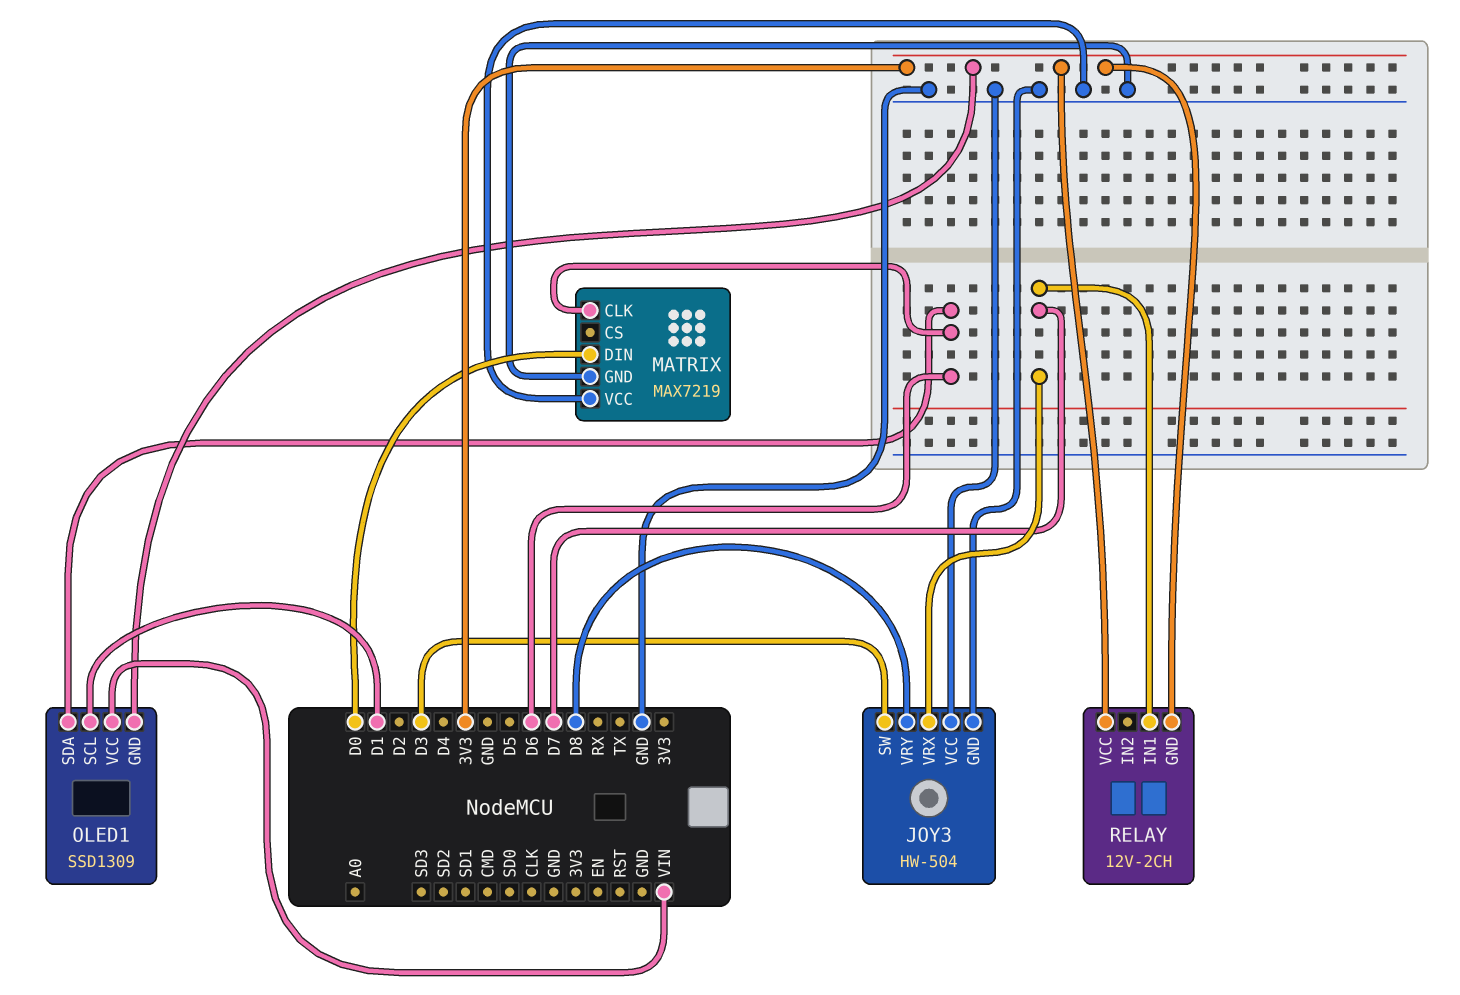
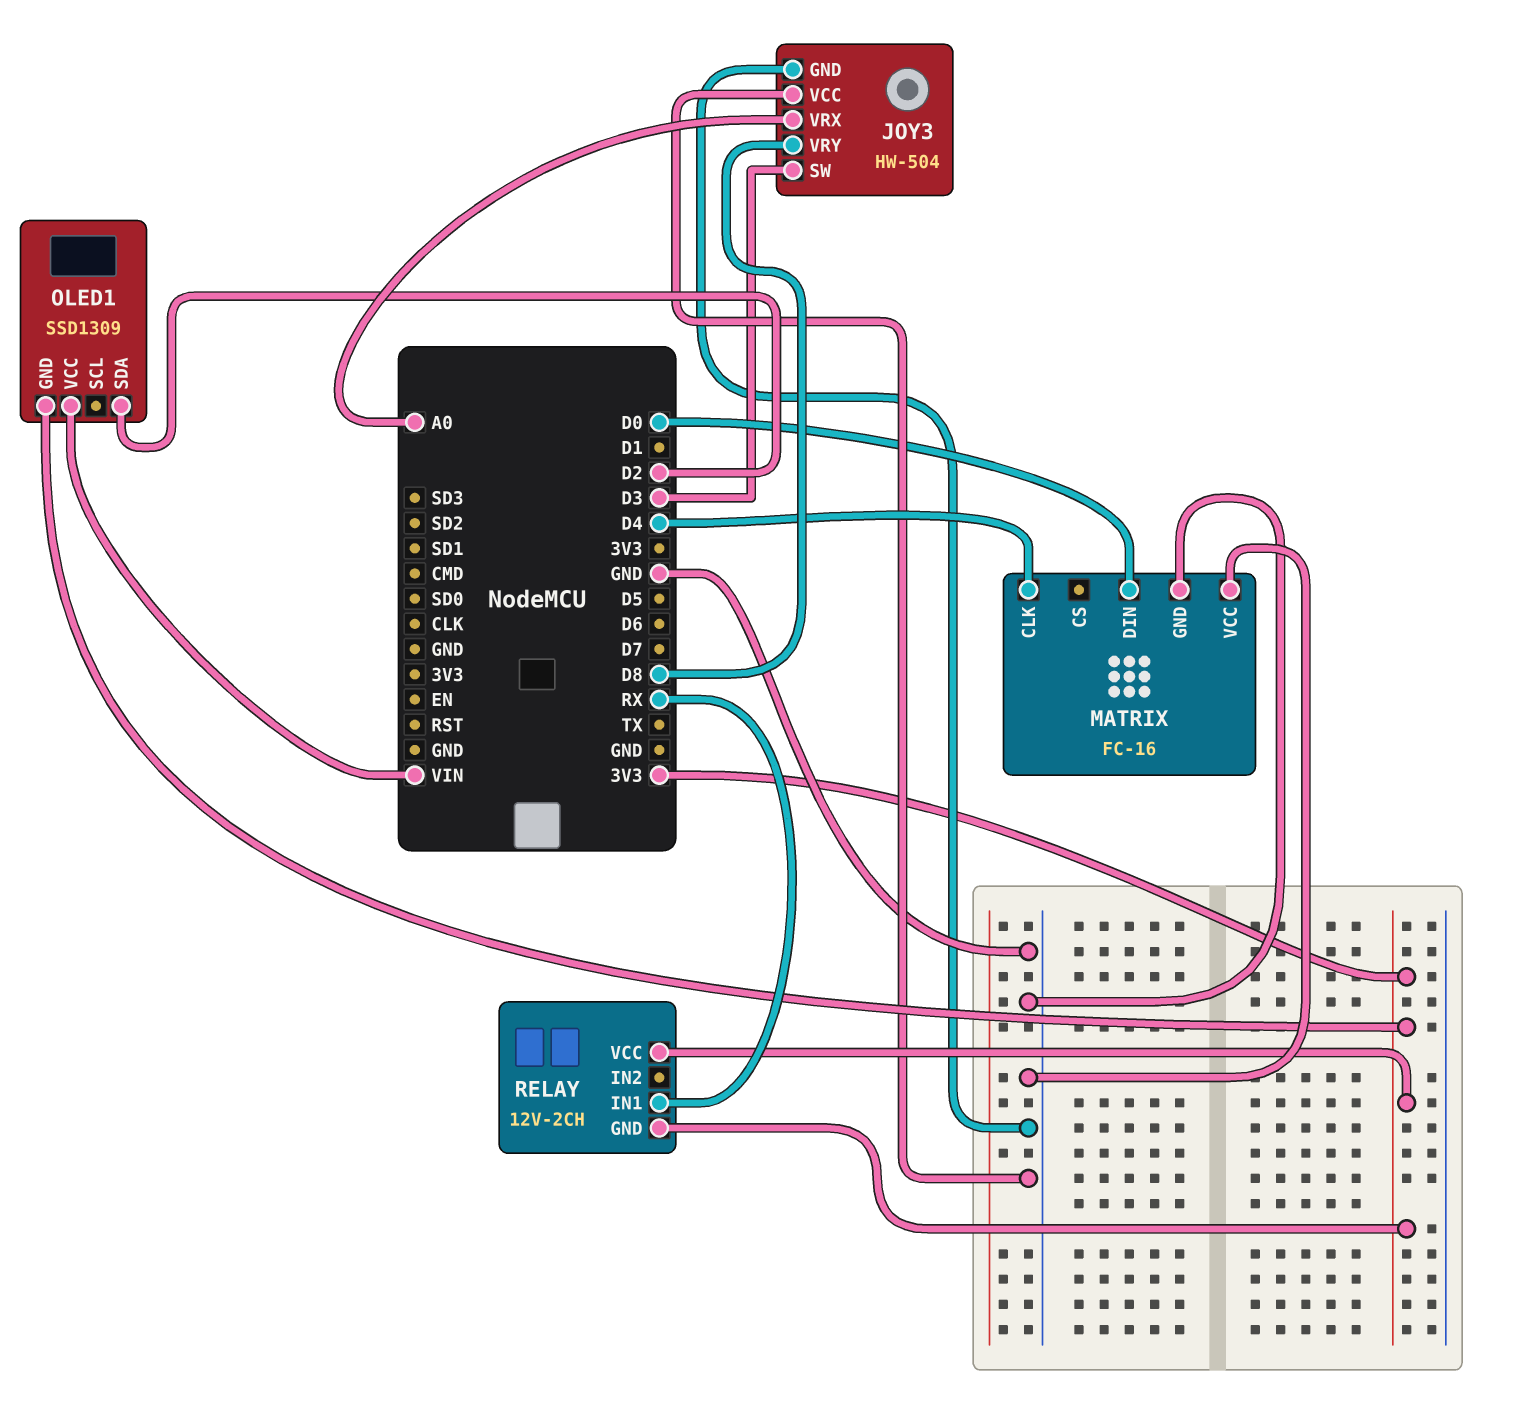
JOY3 pin VRX: D7 -> A0
MATRIX: MAX7219 -> FC-16
MATRIX pin CLK: D6 -> D4
OLED1 pin SCL: D1 -> none
OLED1 pin SDA: D6 -> D2
RELAY pin IN1: D7 -> RX

